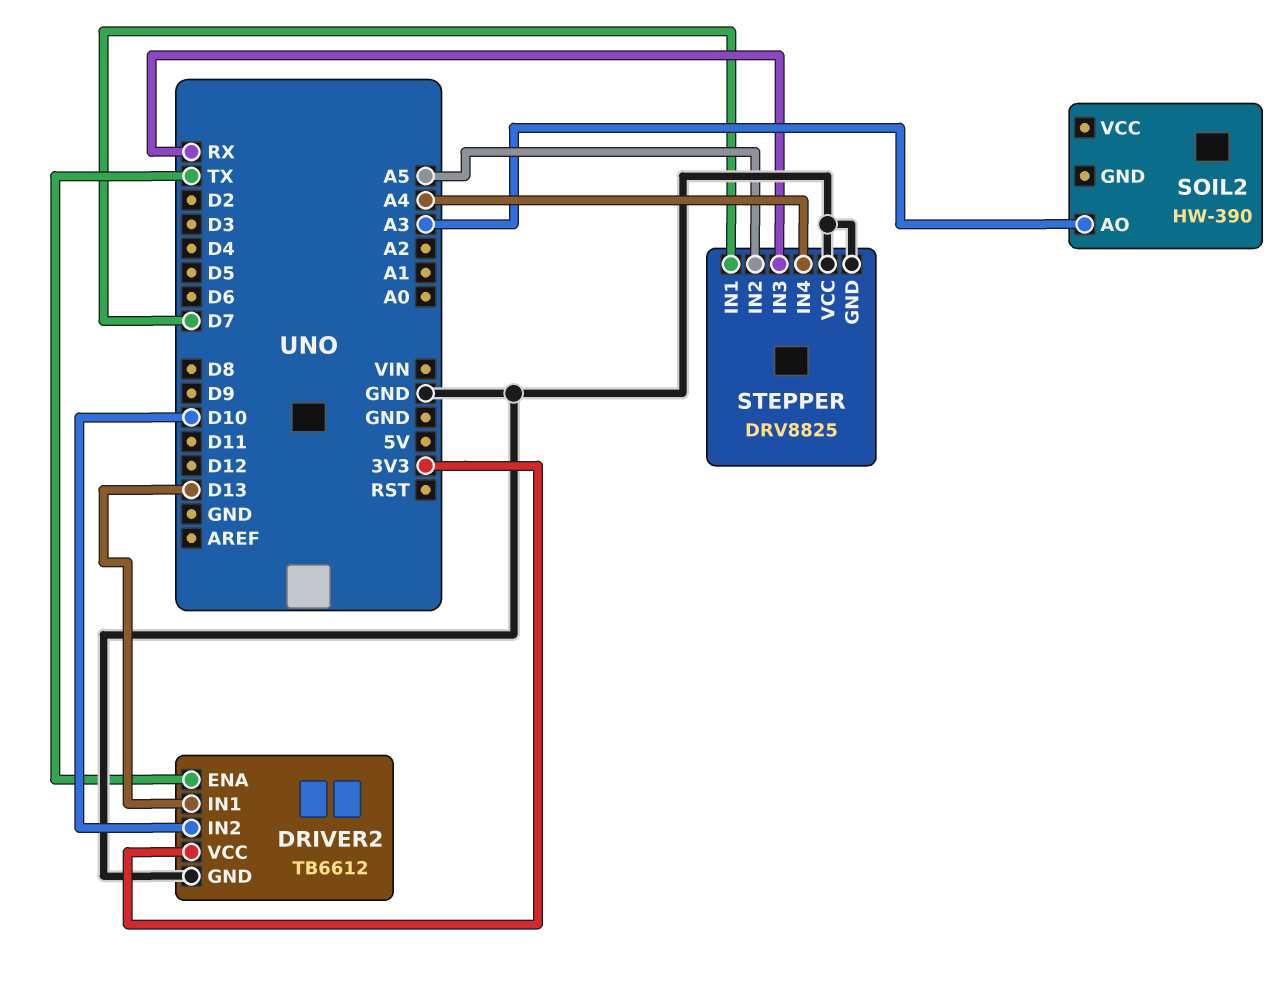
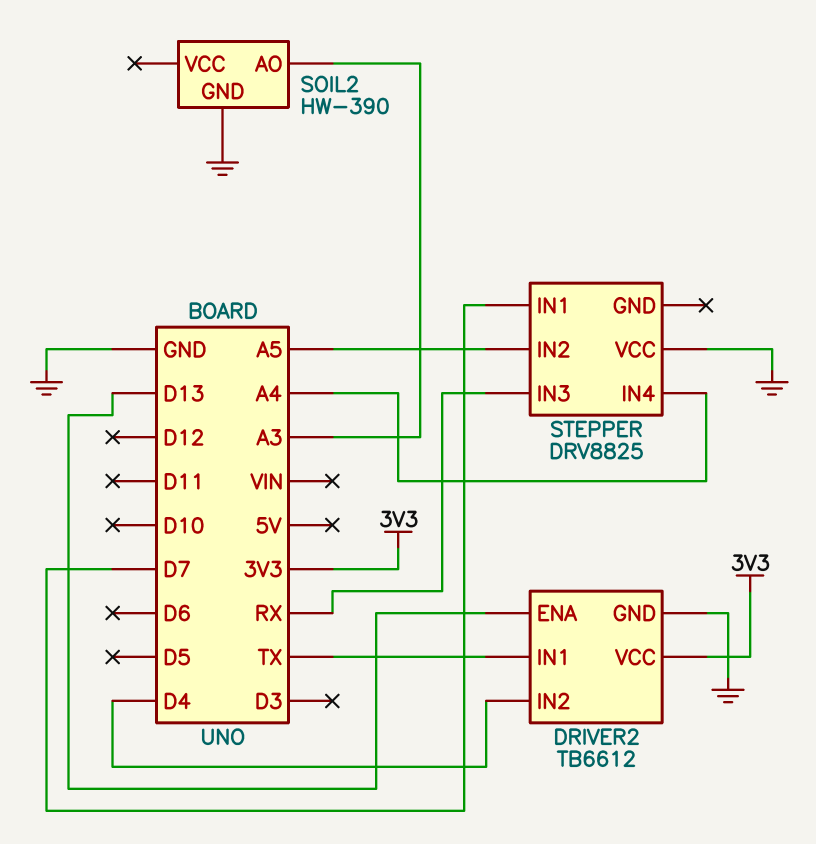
DRIVER2 pin ENA: TX -> D13
DRIVER2 pin IN1: D13 -> TX
DRIVER2 pin IN2: D10 -> D4
SOIL2 pin GND: none -> GND
STEPPER pin GND: GND -> none

